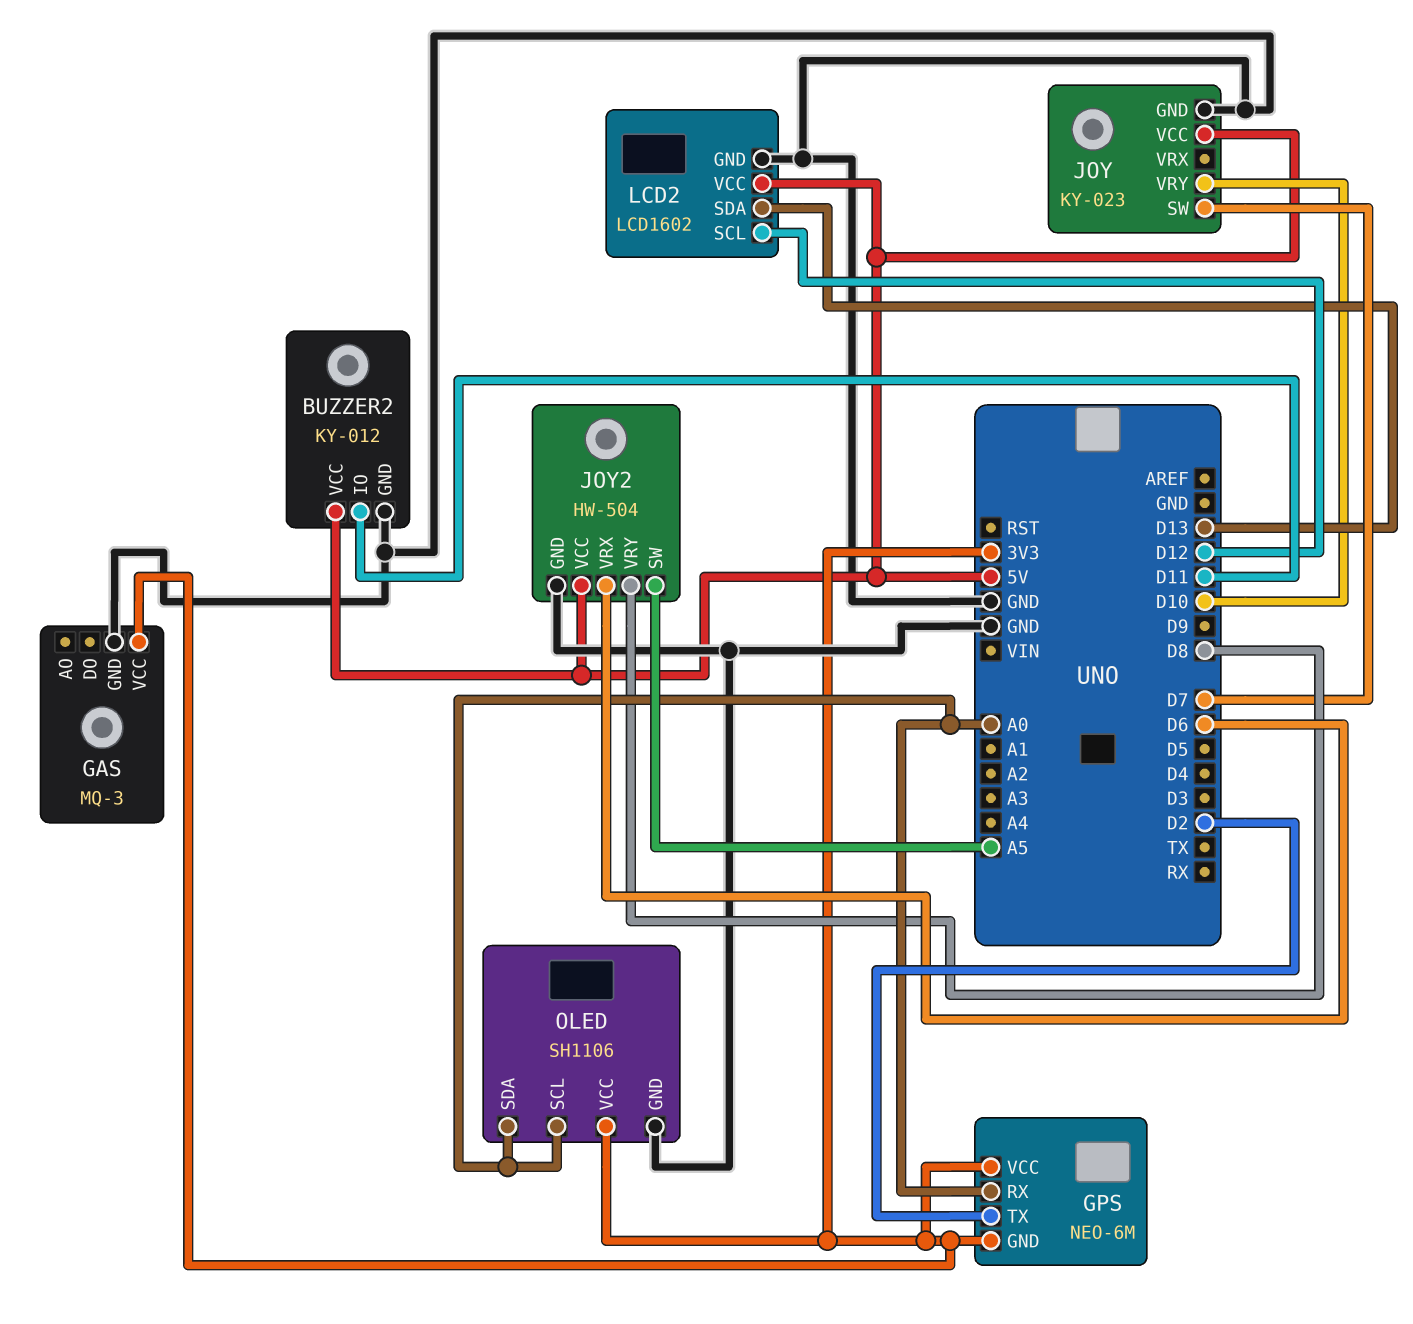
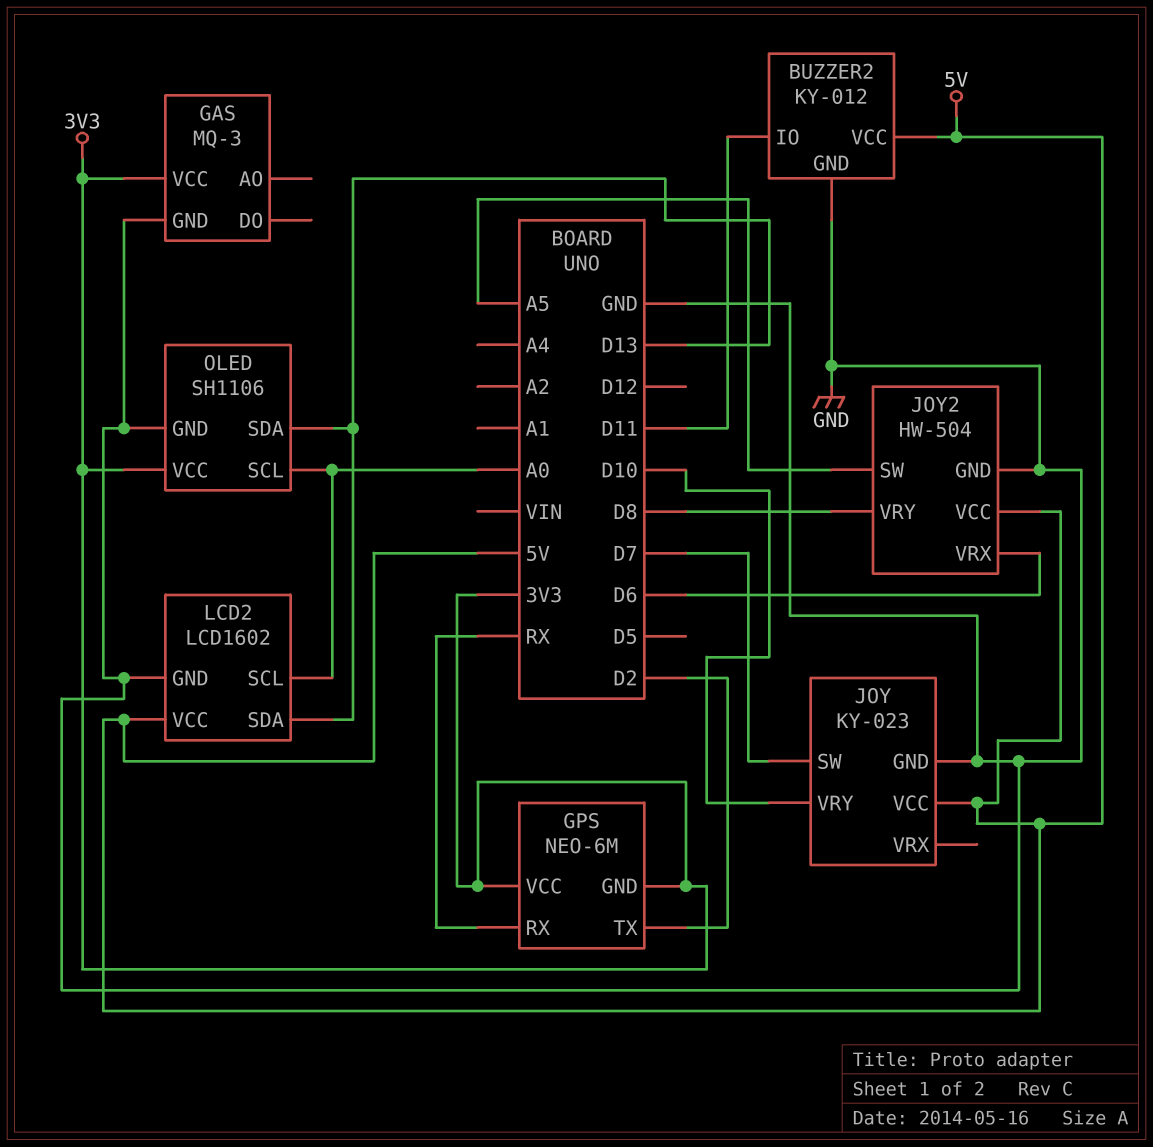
GPS pin RX: A0 -> RX
LCD2 pin SCL: D12 -> A0
OLED pin SDA: A0 -> D13

